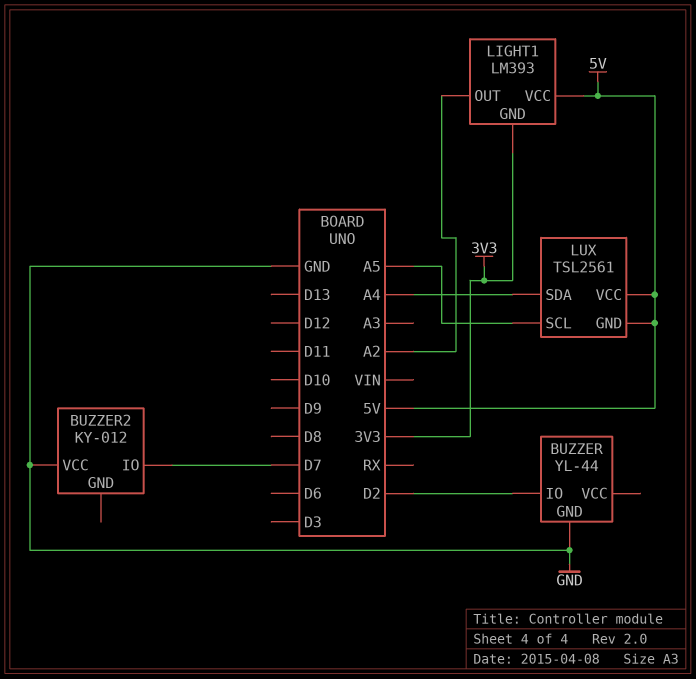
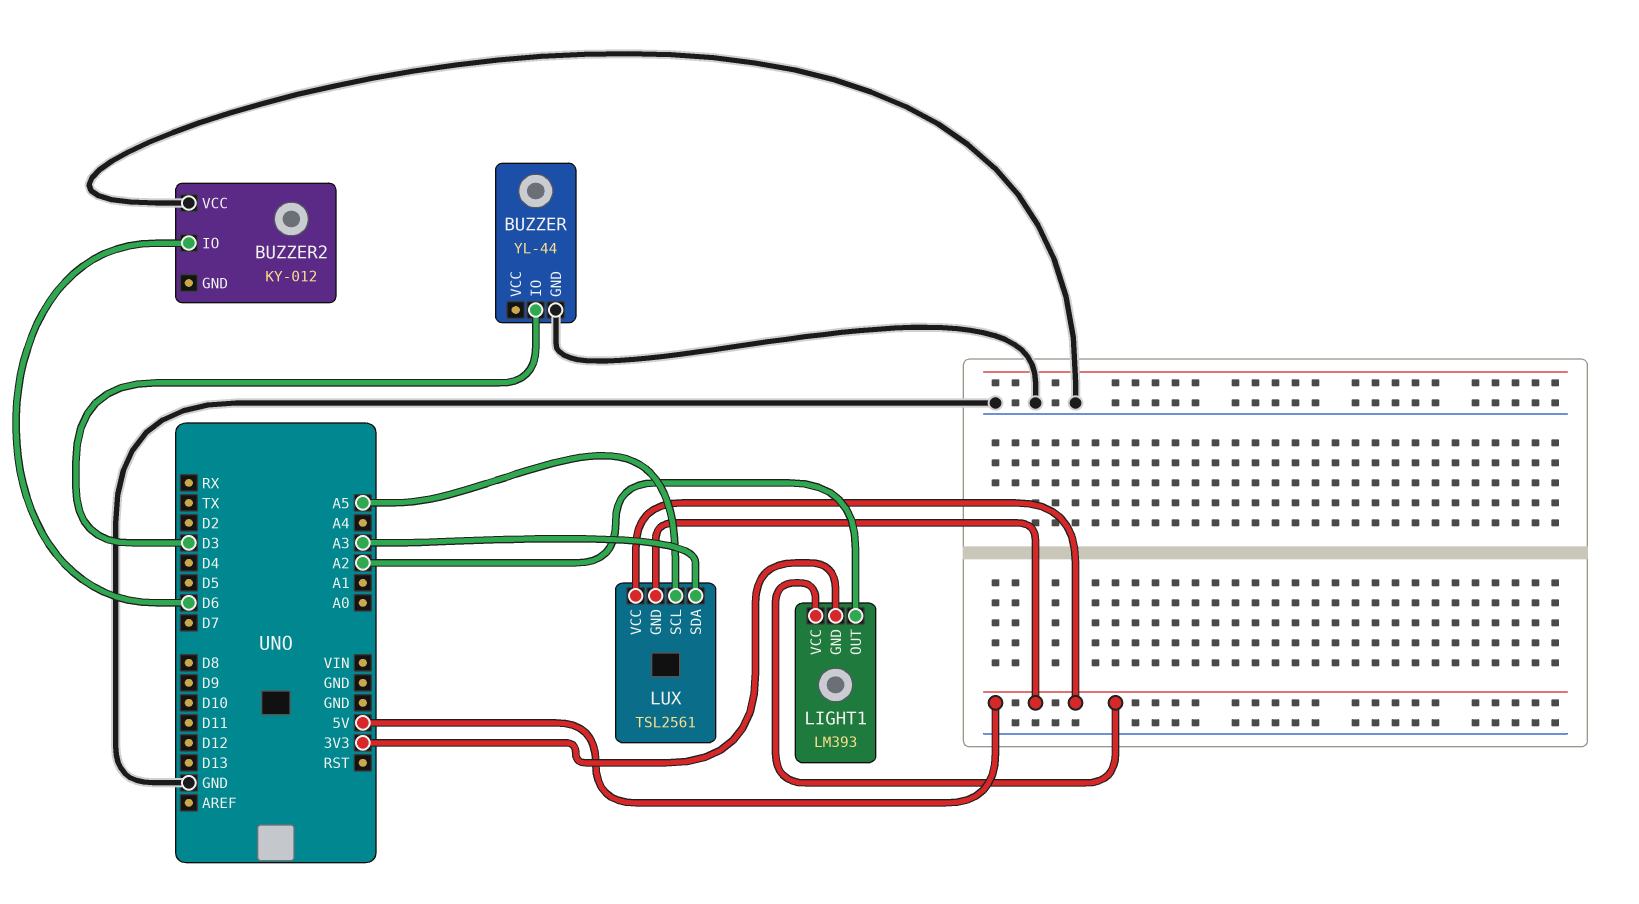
BUZZER pin IO: D2 -> D3
BUZZER2 pin IO: D7 -> D6
LUX pin SDA: A4 -> A3

